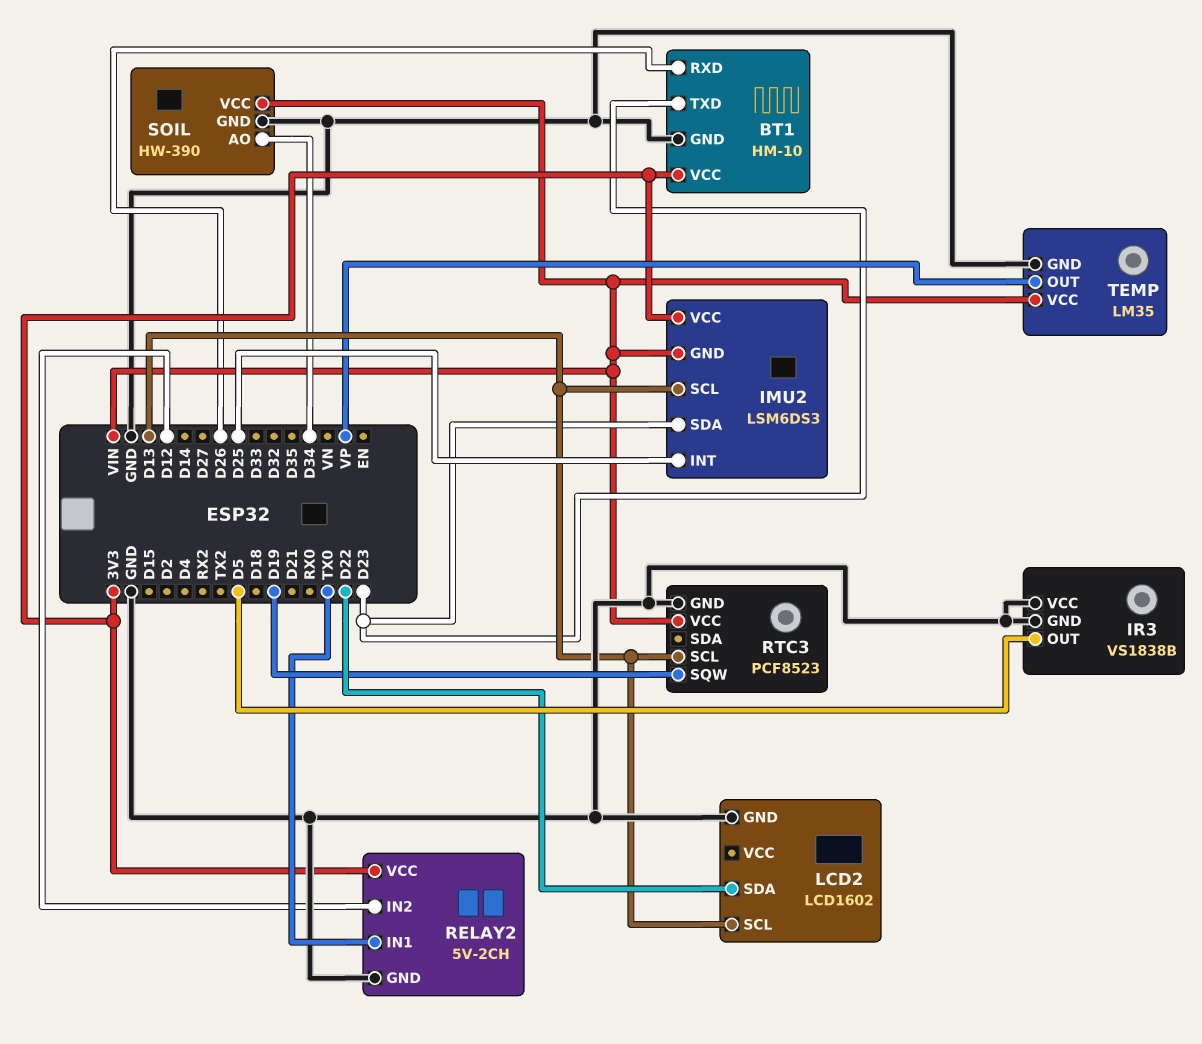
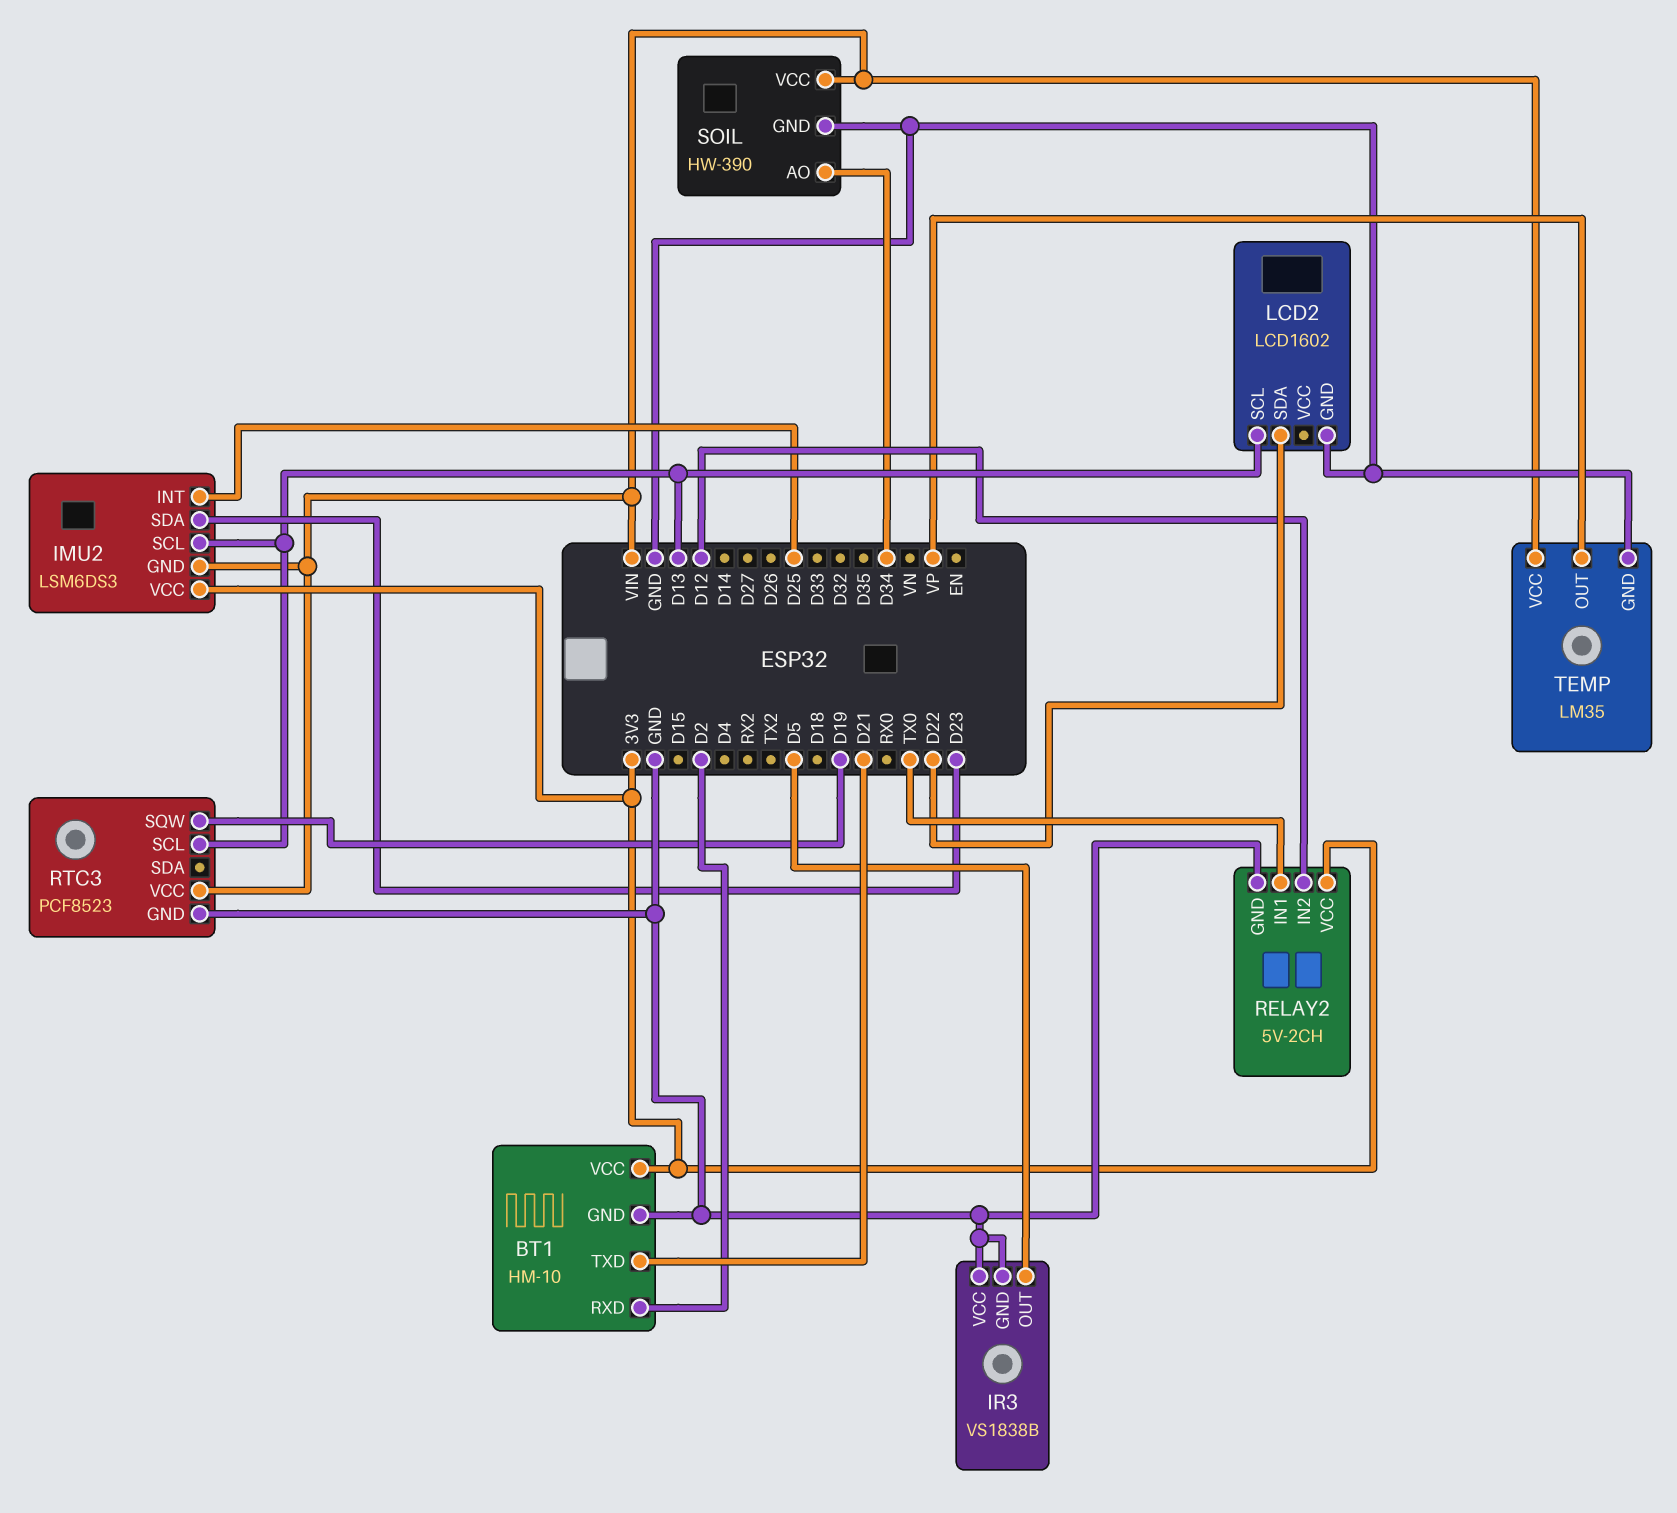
BT1 pin RXD: D26 -> D2
BT1 pin TXD: D23 -> D21

